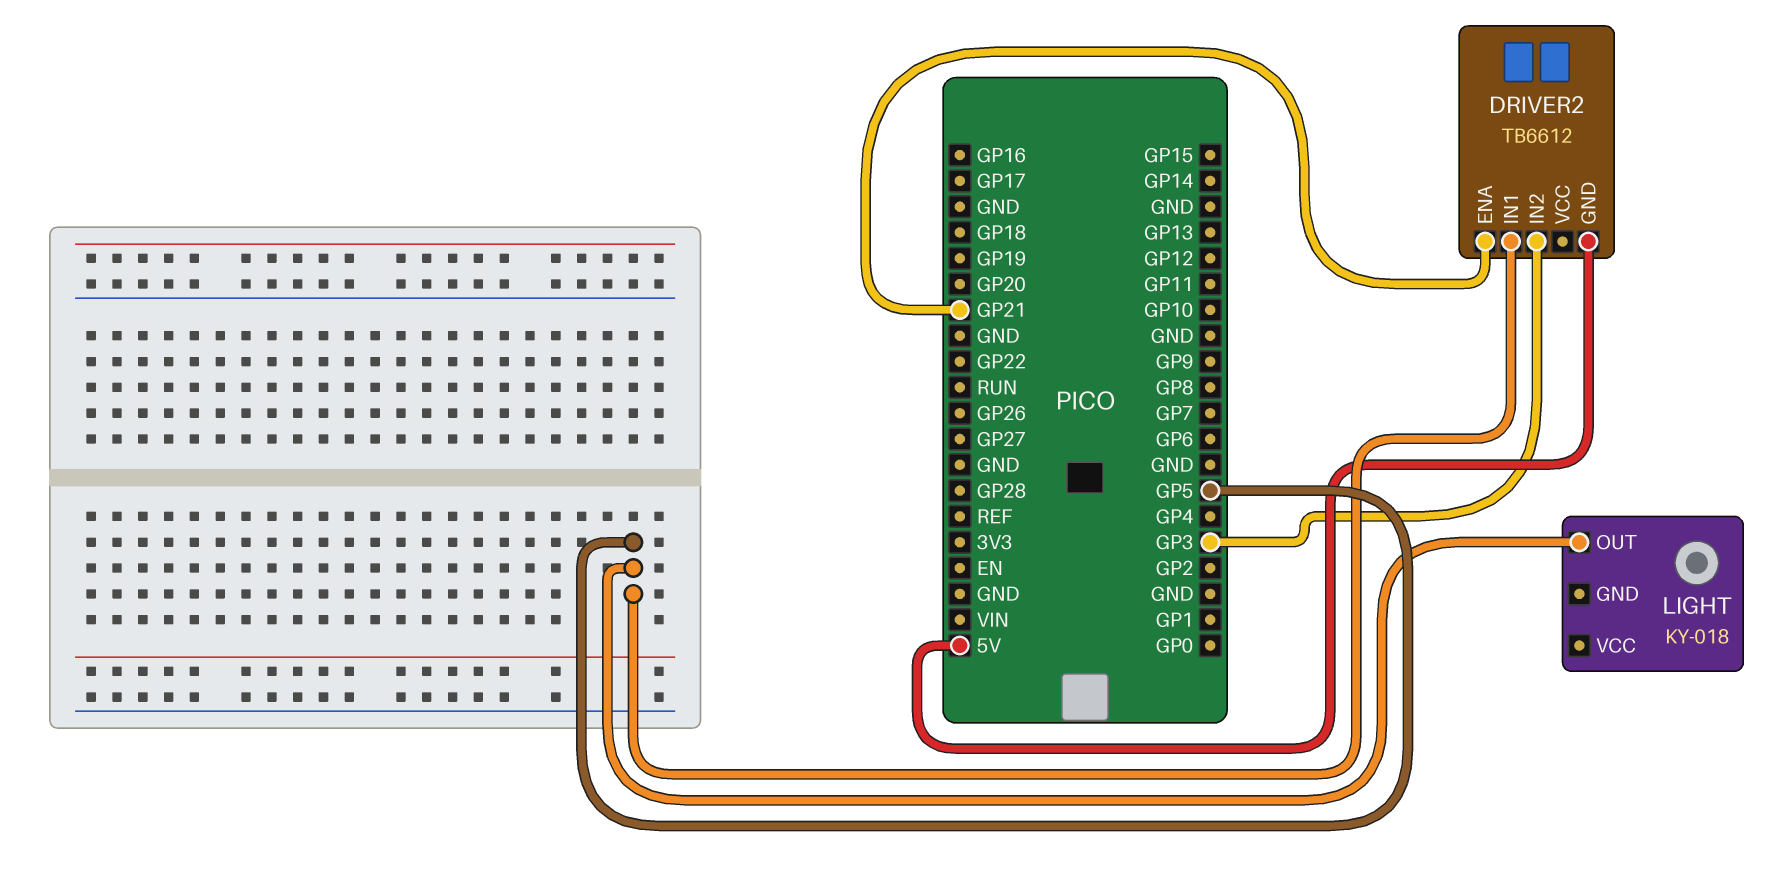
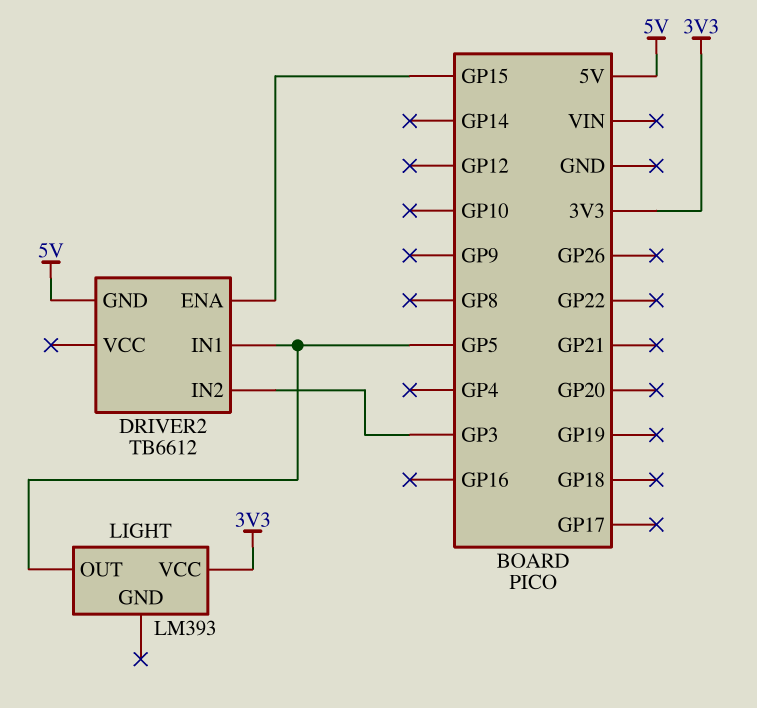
DRIVER2 pin ENA: GP21 -> GP15
LIGHT: KY-018 -> LM393
LIGHT pin VCC: none -> 3V3

